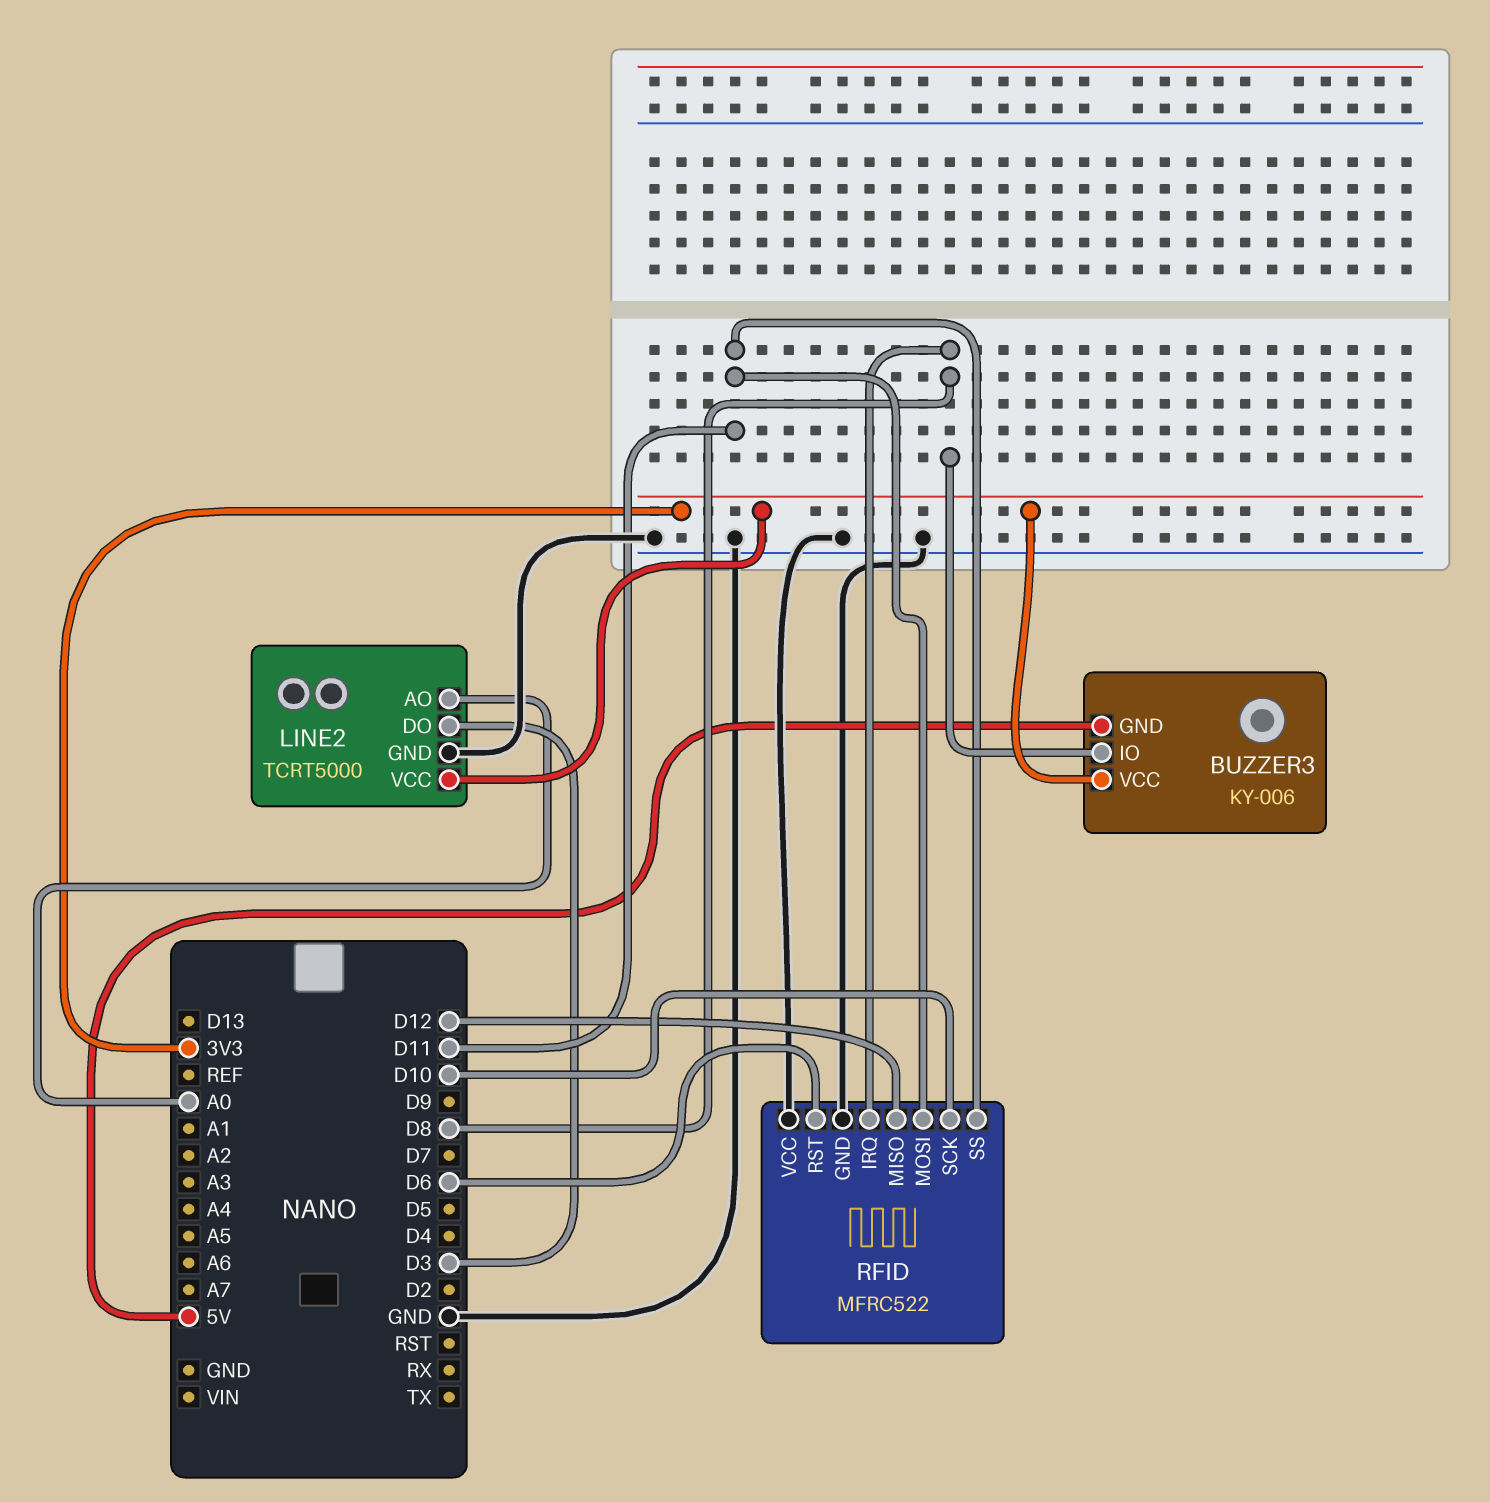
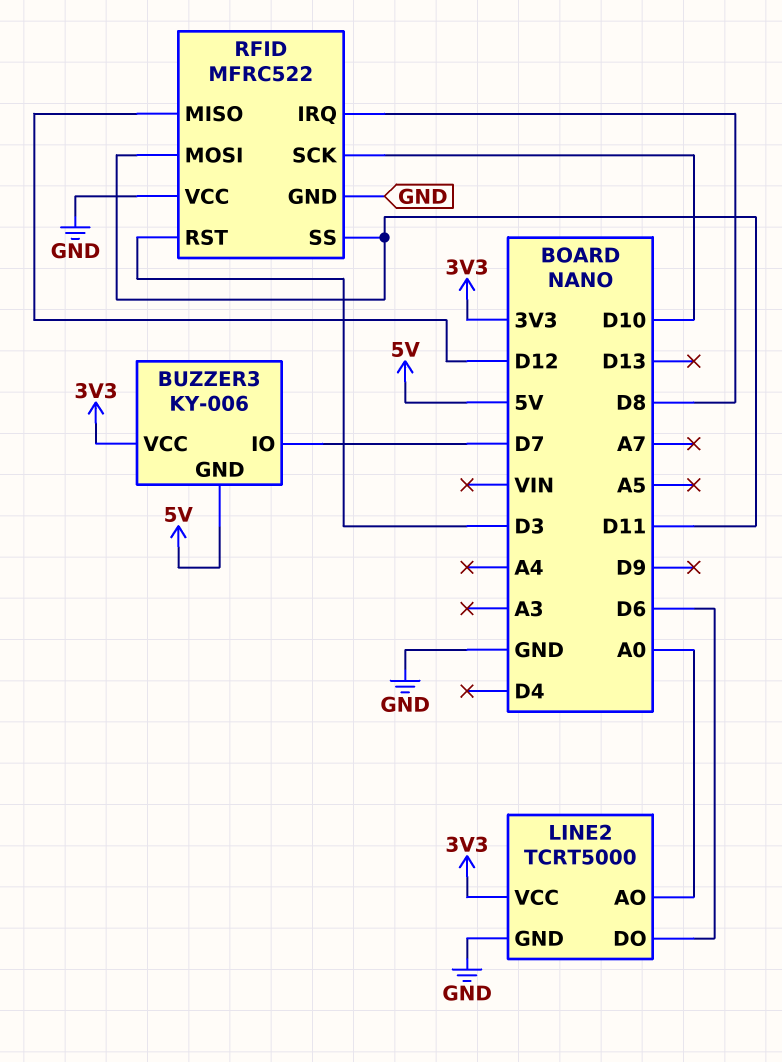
BUZZER3 pin IO: D8 -> D7
LINE2 pin DO: D3 -> D6
RFID pin RST: D6 -> D3

